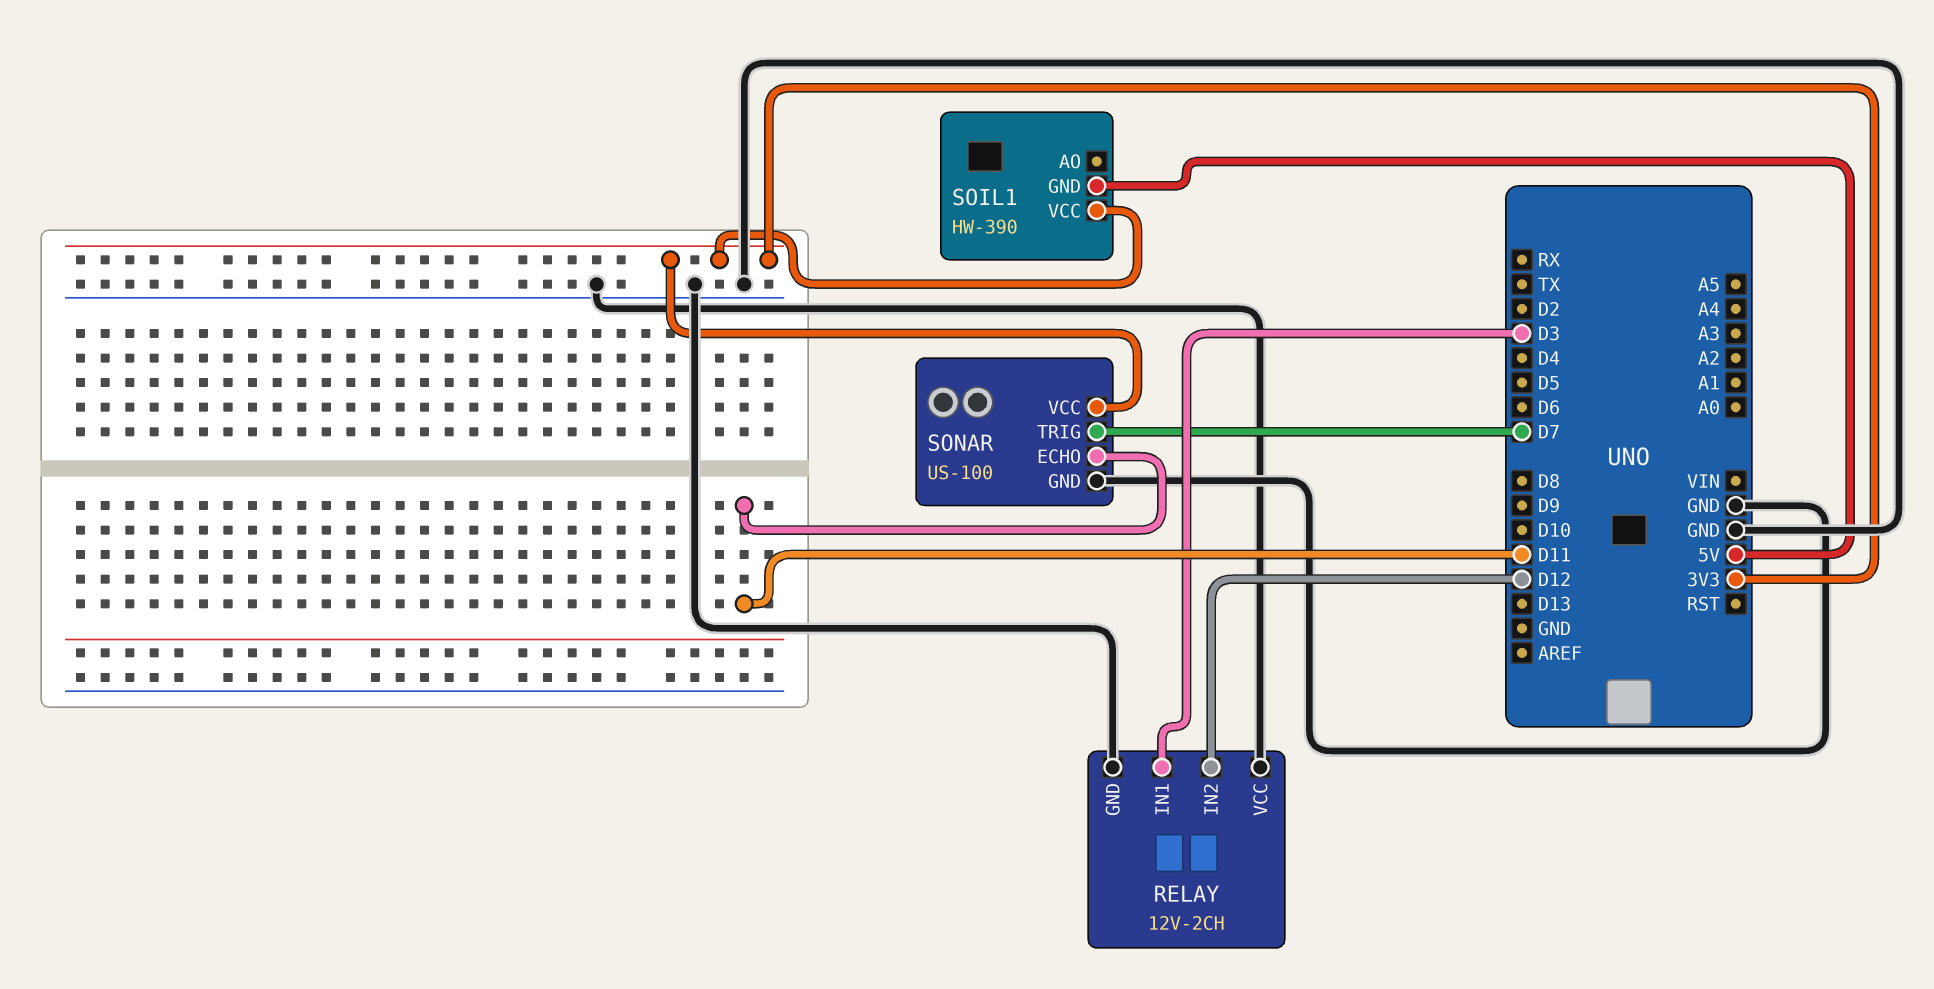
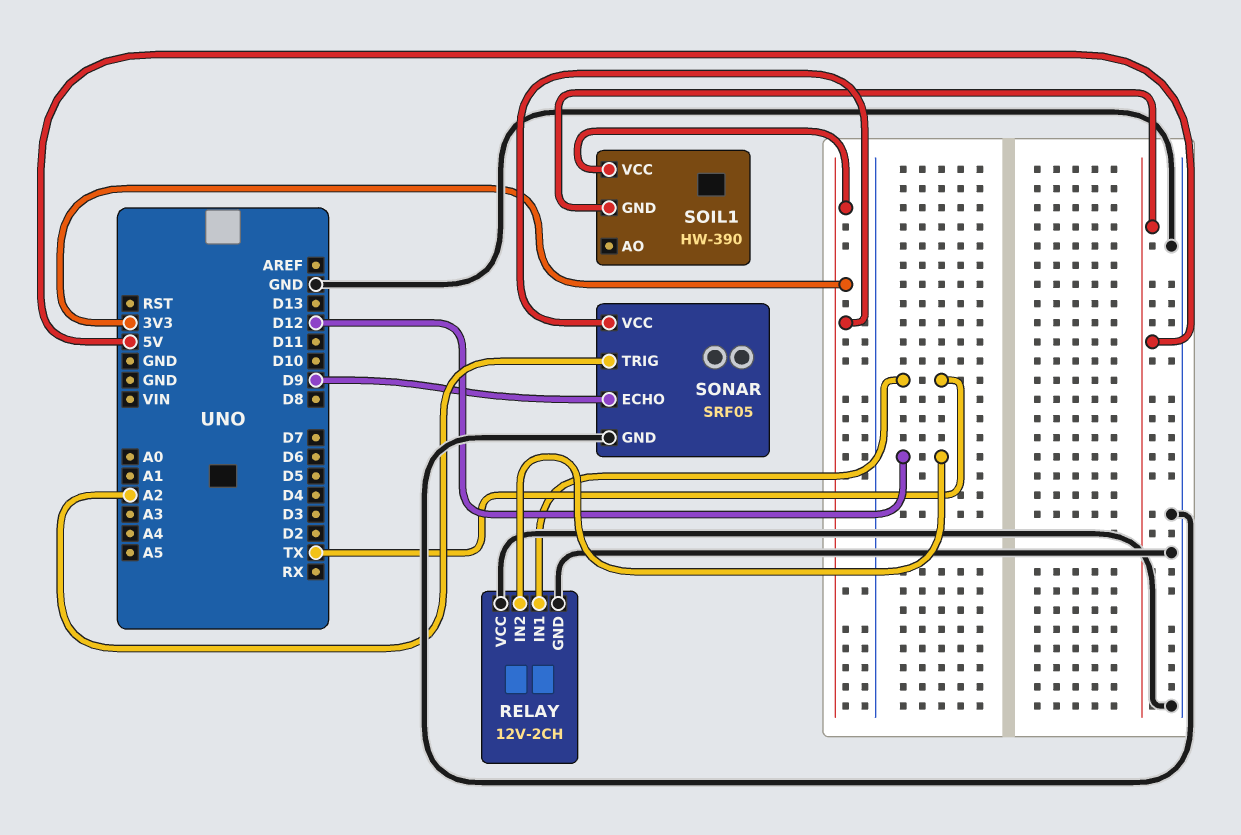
RELAY pin IN1: D3 -> TX
SONAR: US-100 -> SRF05
SONAR pin ECHO: D11 -> D9
SONAR pin TRIG: D7 -> A2

